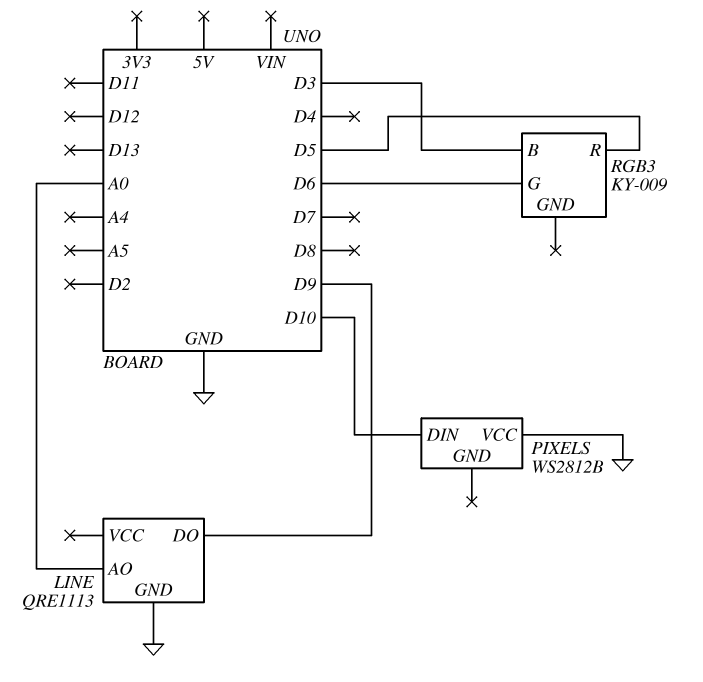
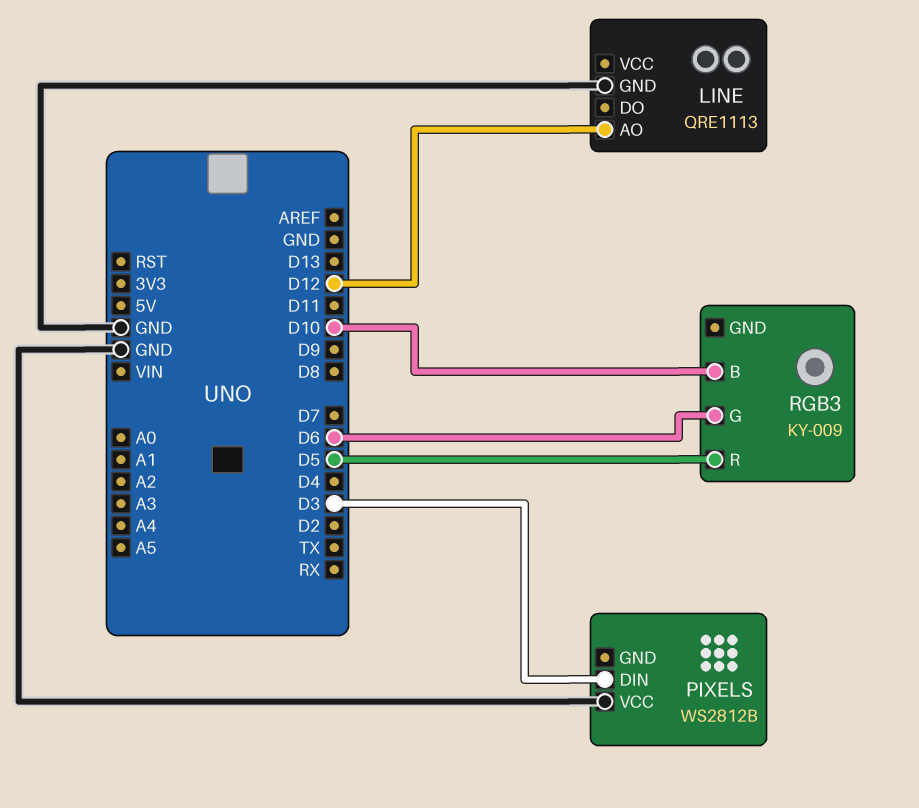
LINE pin AO: A0 -> D12
LINE pin DO: D9 -> none
PIXELS pin DIN: D10 -> D3
RGB3 pin B: D3 -> D10

